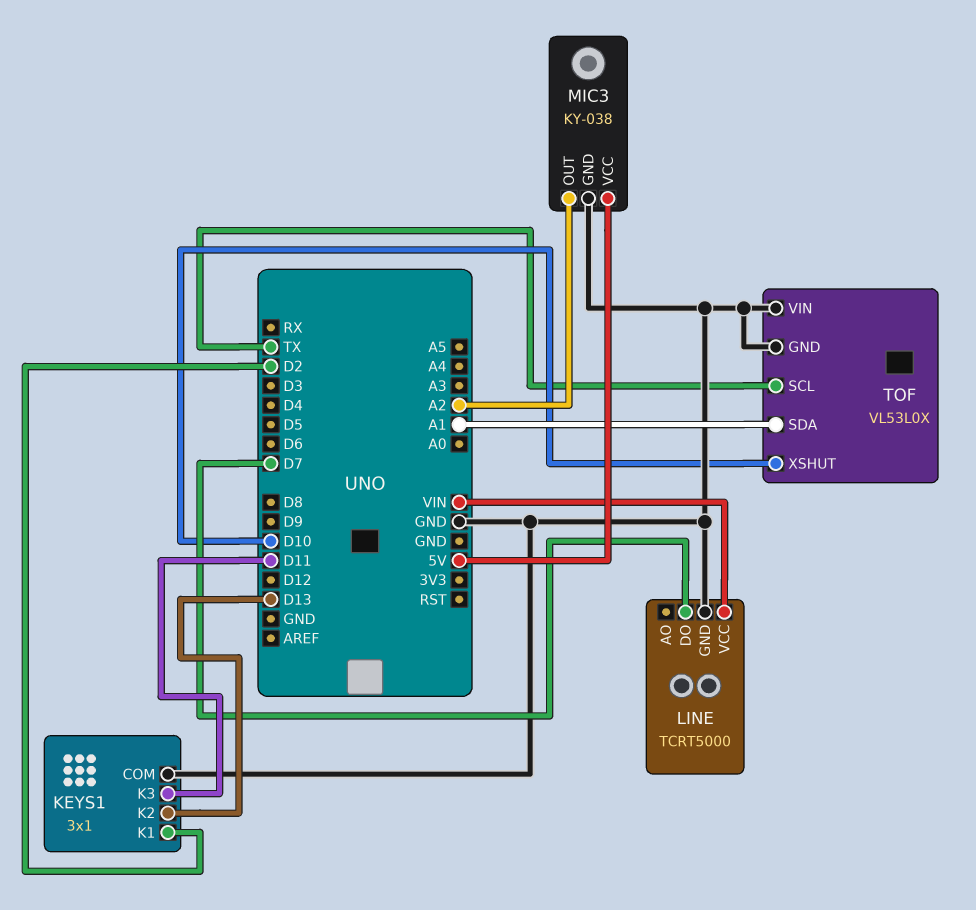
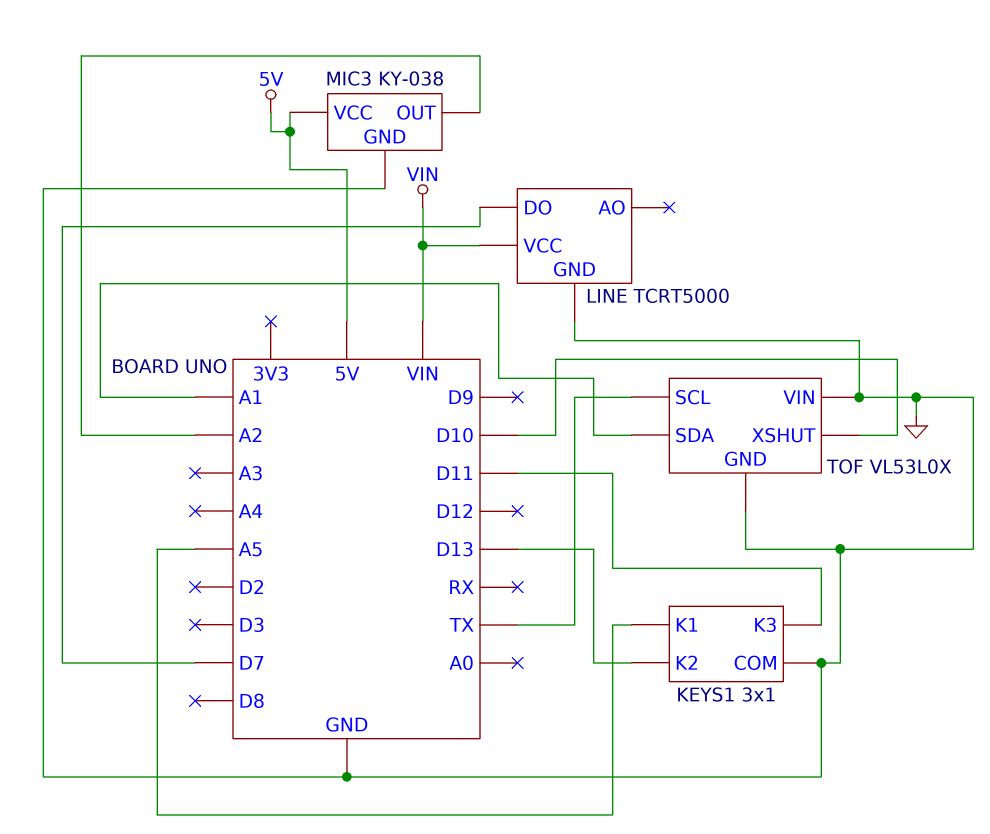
KEYS1 pin K1: D2 -> A5

